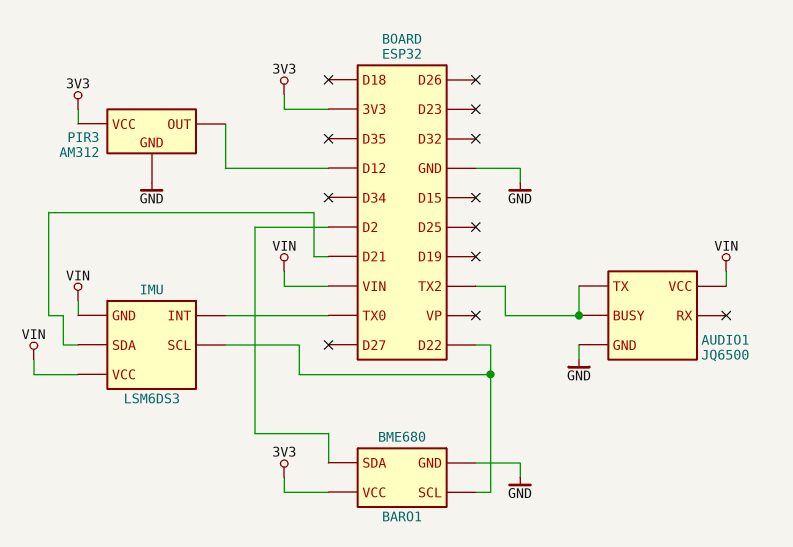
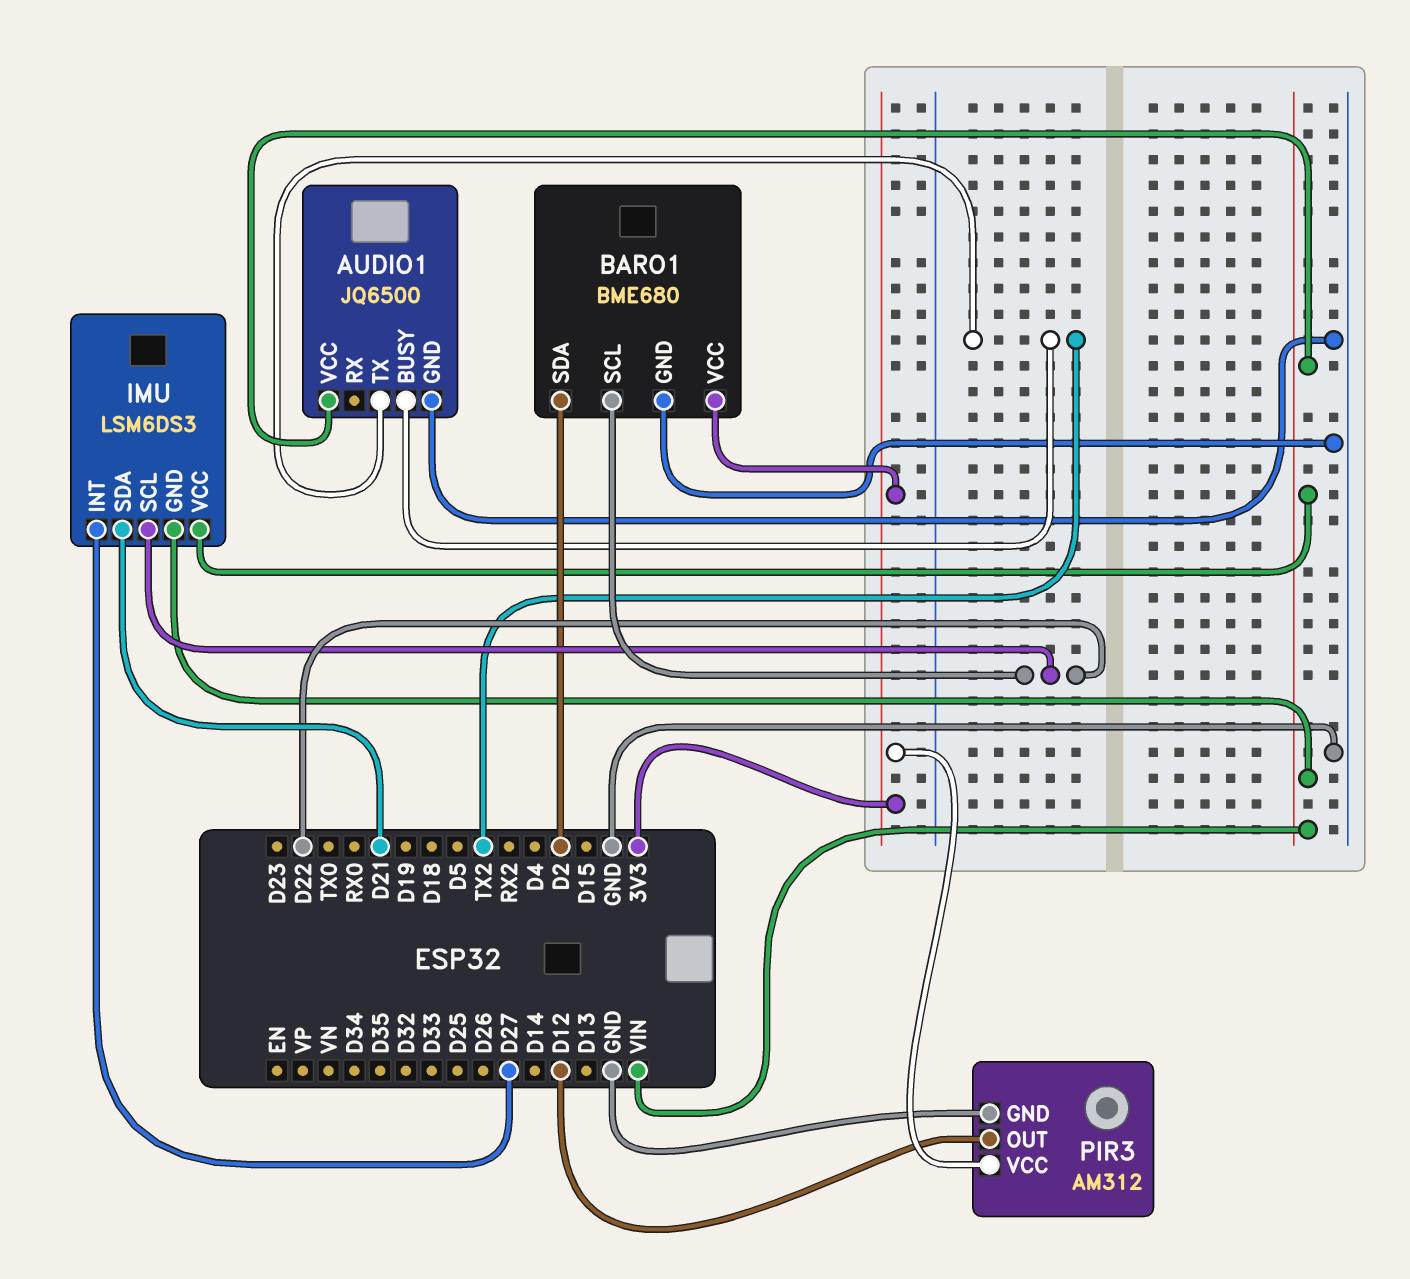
IMU pin INT: TX0 -> D27

